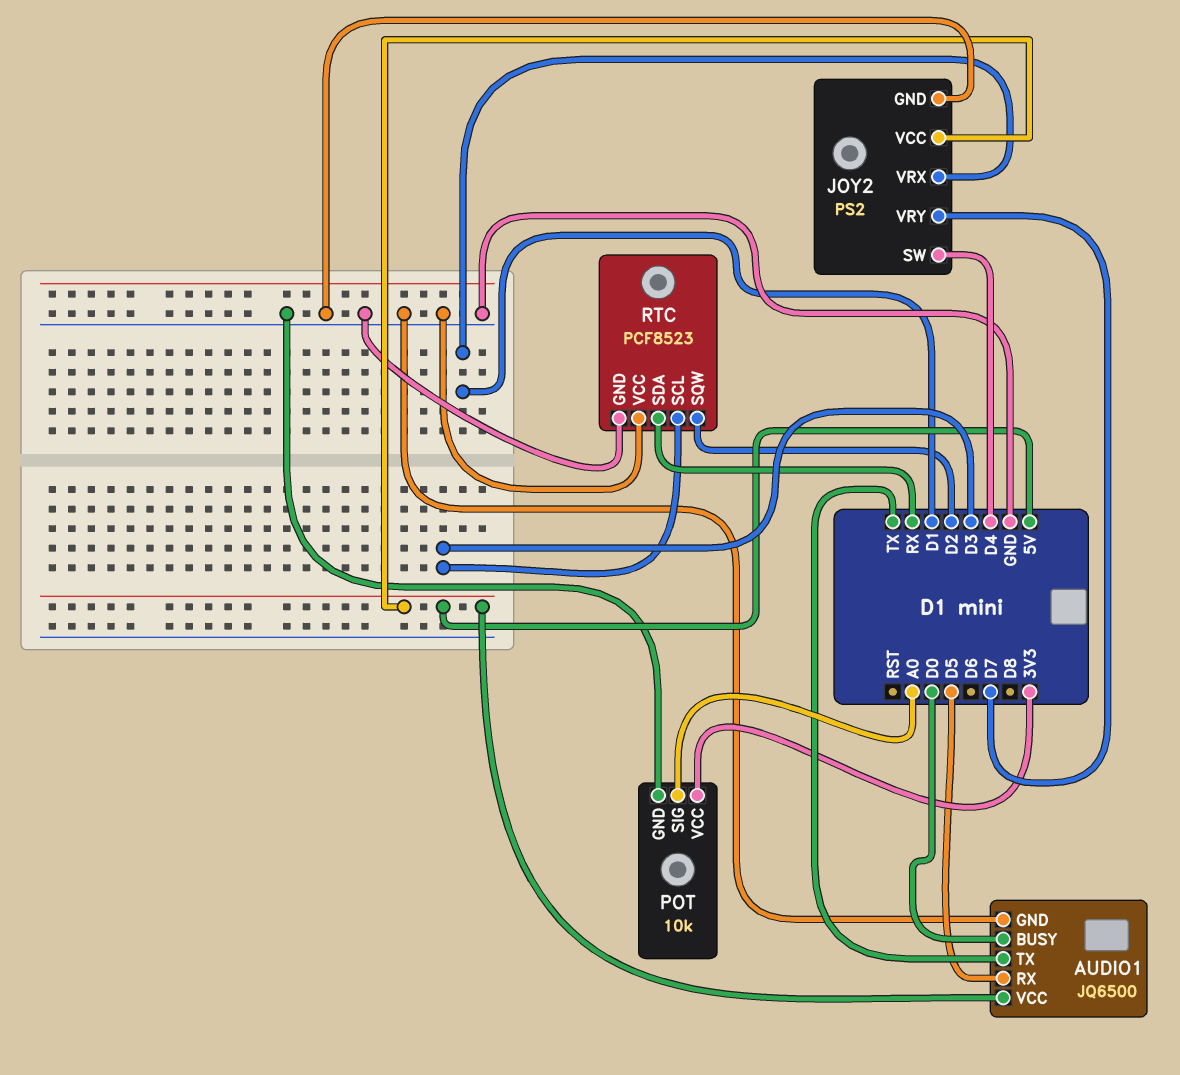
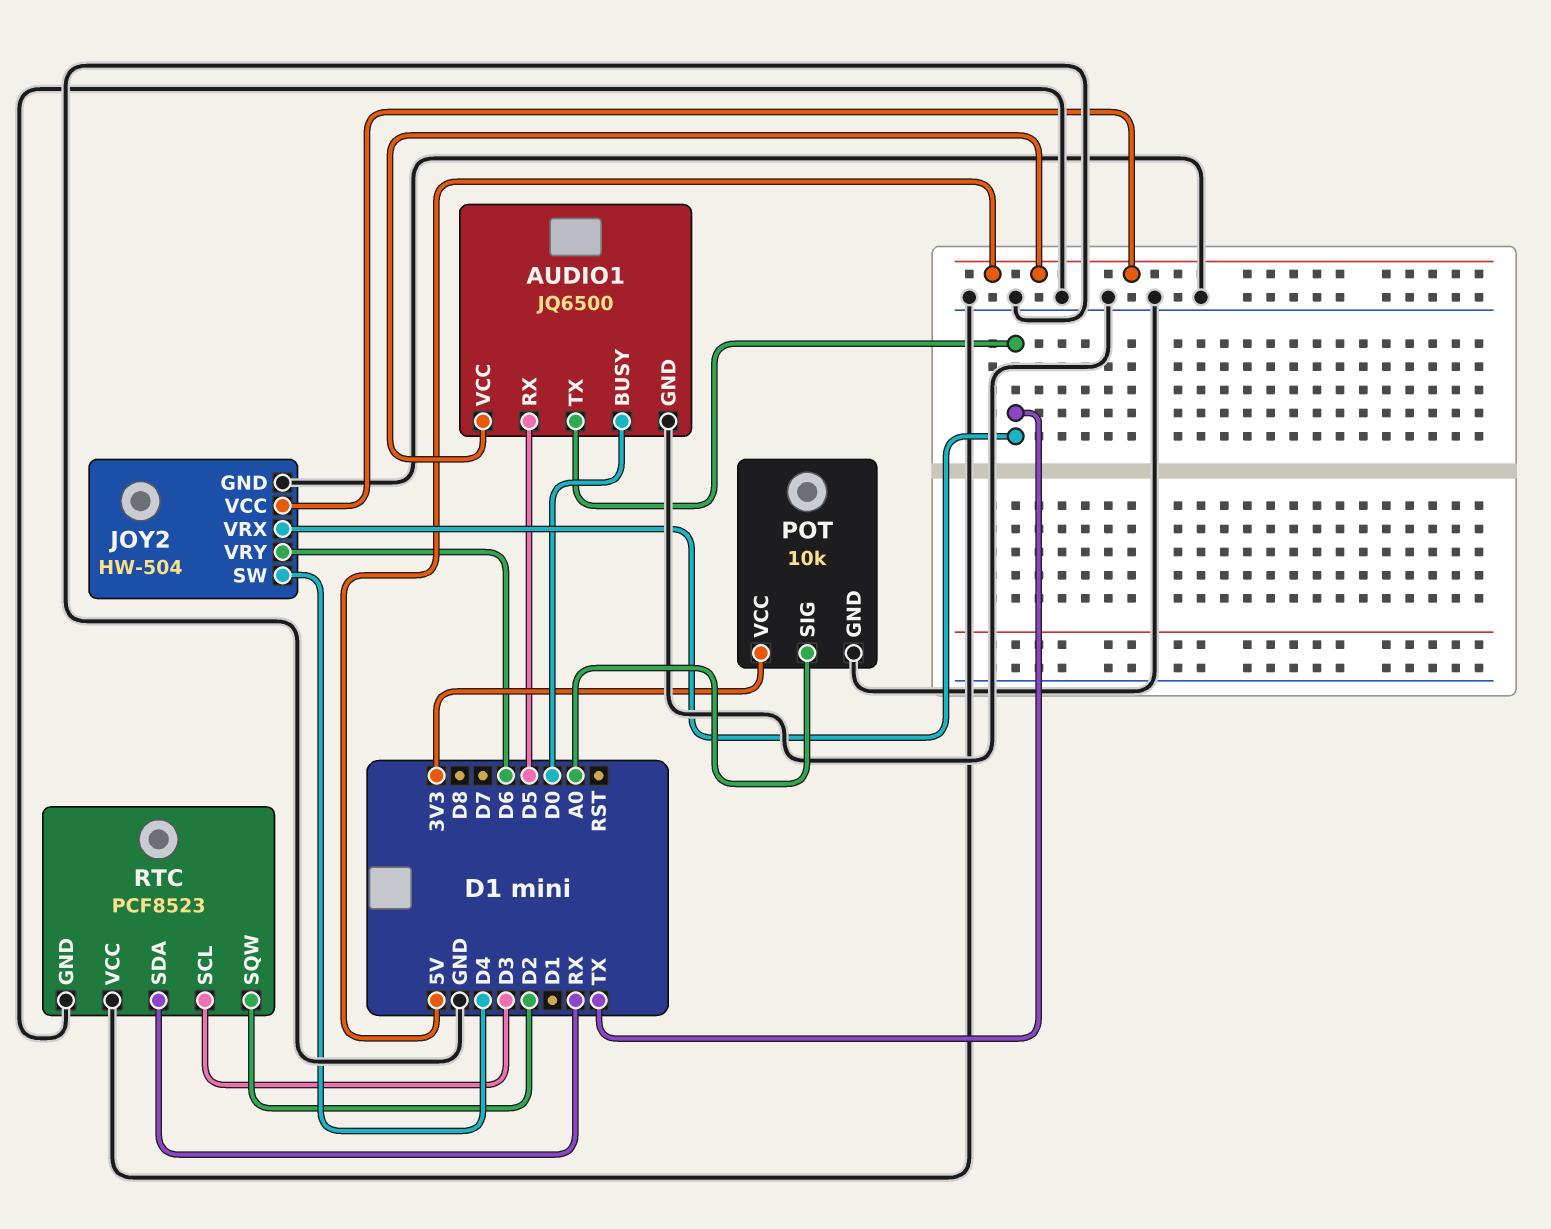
JOY2: PS2 -> HW-504
JOY2 pin VRX: D1 -> TX
JOY2 pin VRY: D7 -> D6

